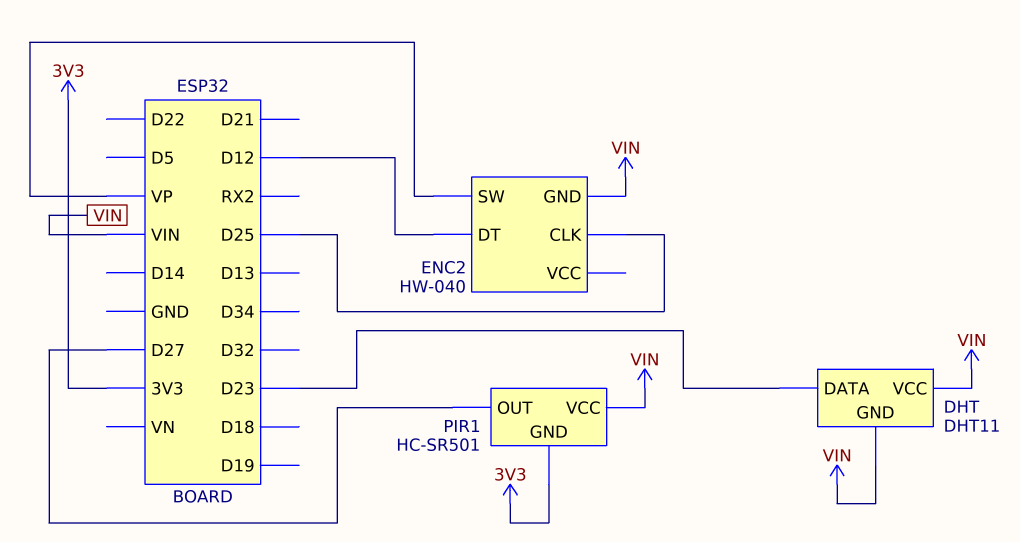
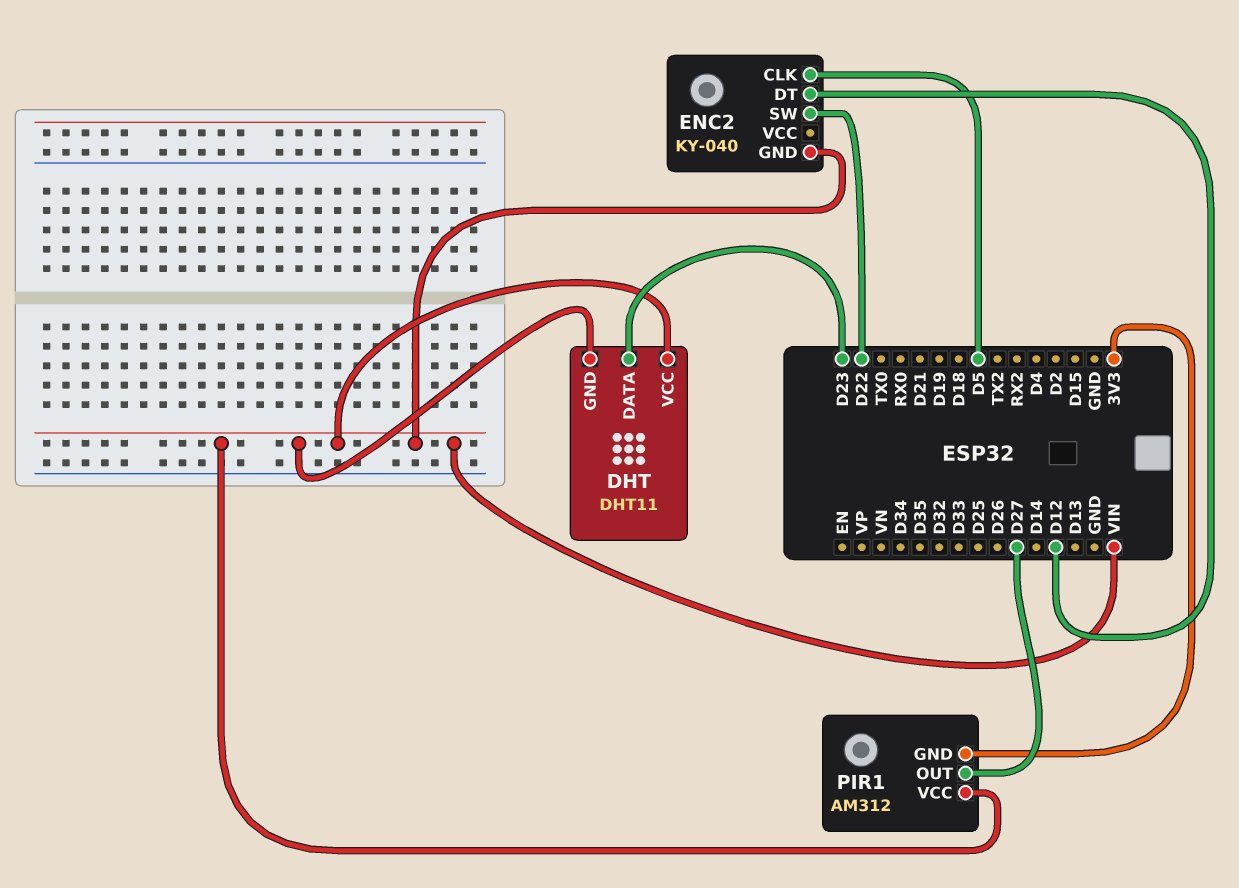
ENC2: HW-040 -> KY-040
ENC2 pin CLK: D25 -> D5
ENC2 pin SW: VP -> D22
PIR1: HC-SR501 -> AM312

